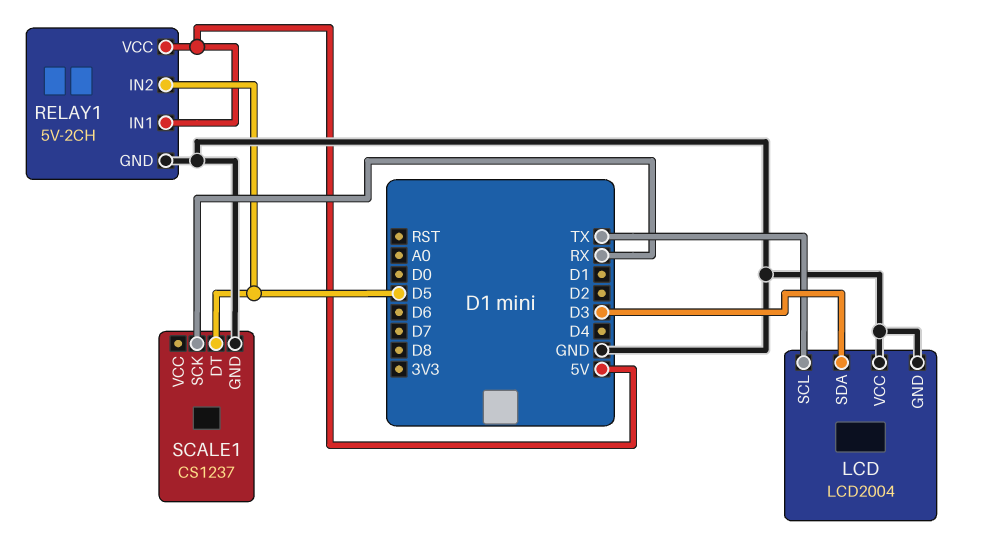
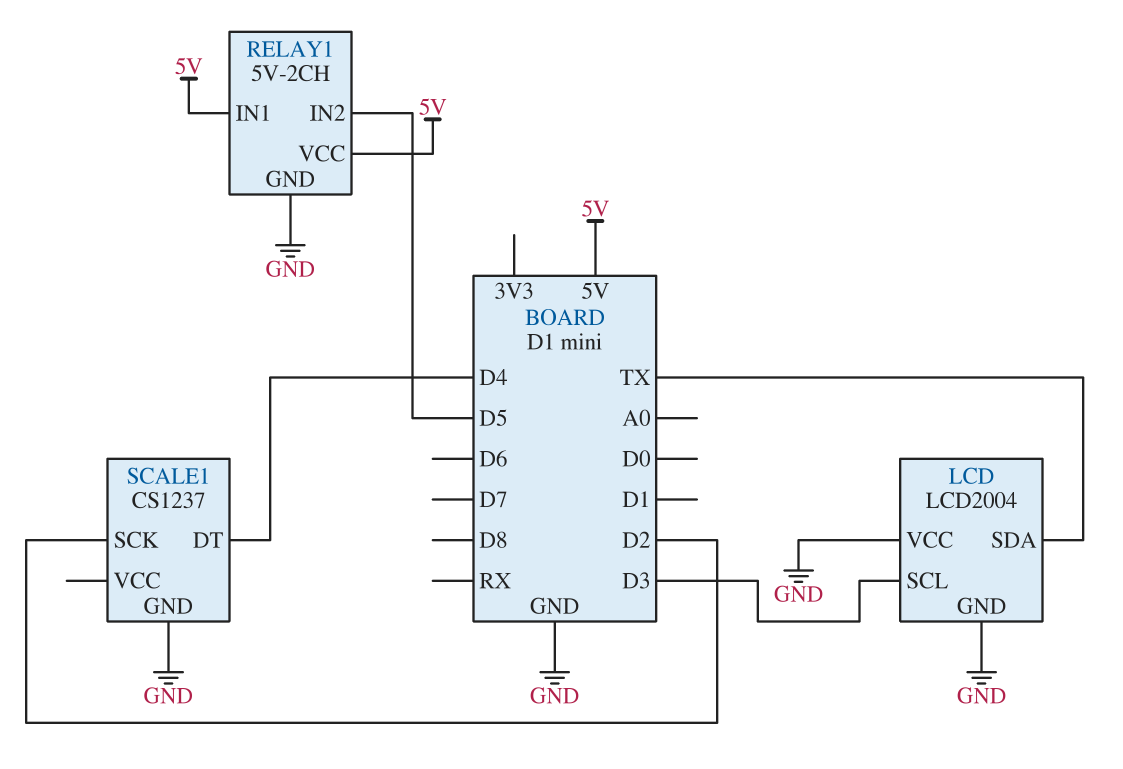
LCD pin SCL: TX -> D3
LCD pin SDA: D3 -> TX
SCALE1 pin DT: D5 -> D4
SCALE1 pin SCK: RX -> D2

